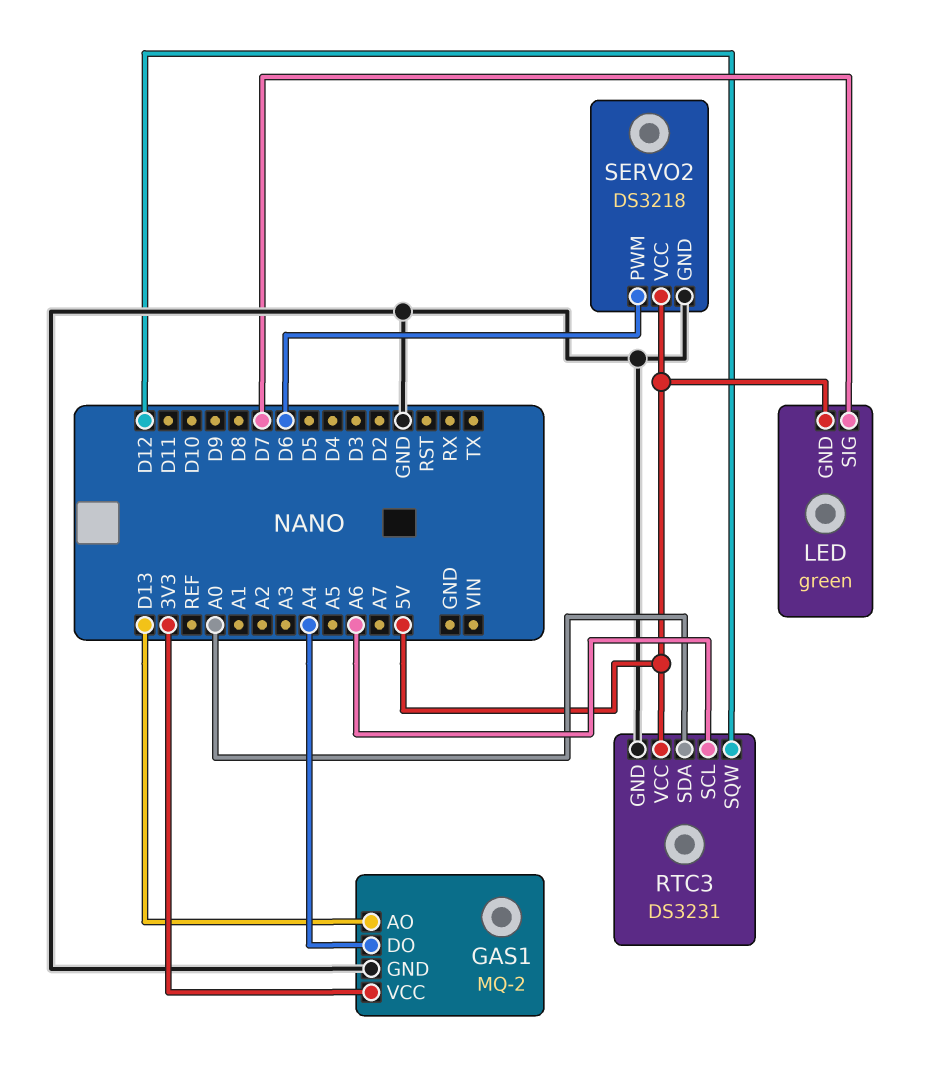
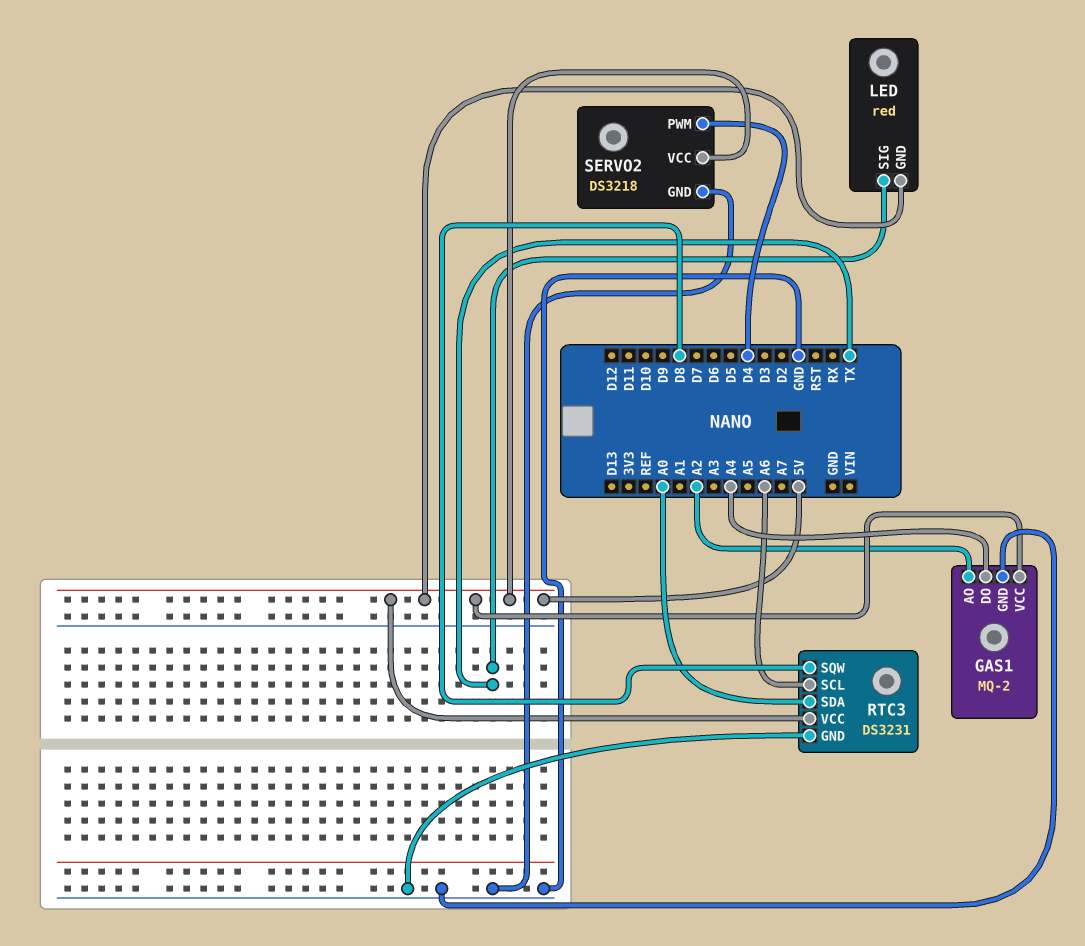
GAS1 pin AO: D13 -> A2
GAS1 pin VCC: 3V3 -> 5V
LED: green -> red
LED pin SIG: D7 -> TX
RTC3 pin SQW: D12 -> D8
SERVO2 pin PWM: D6 -> D4

